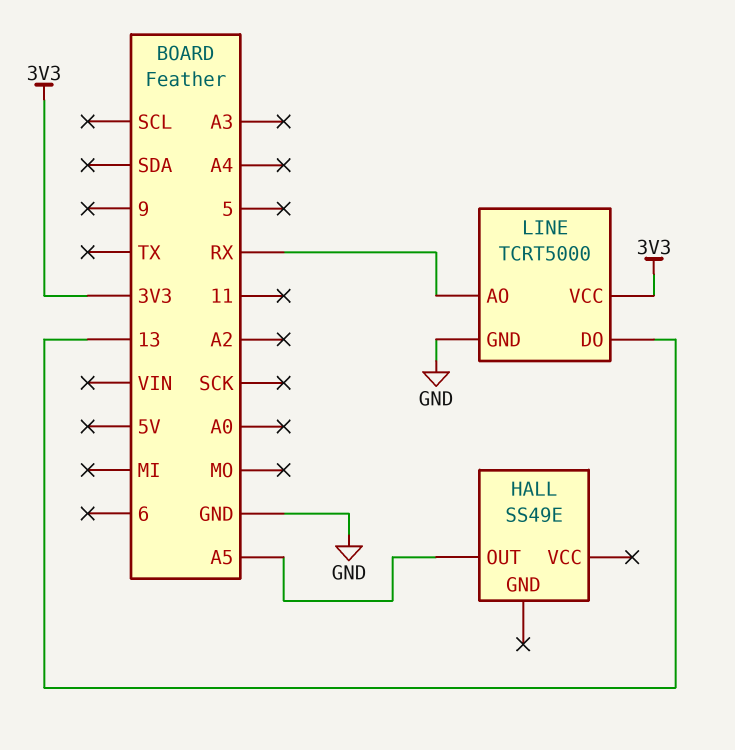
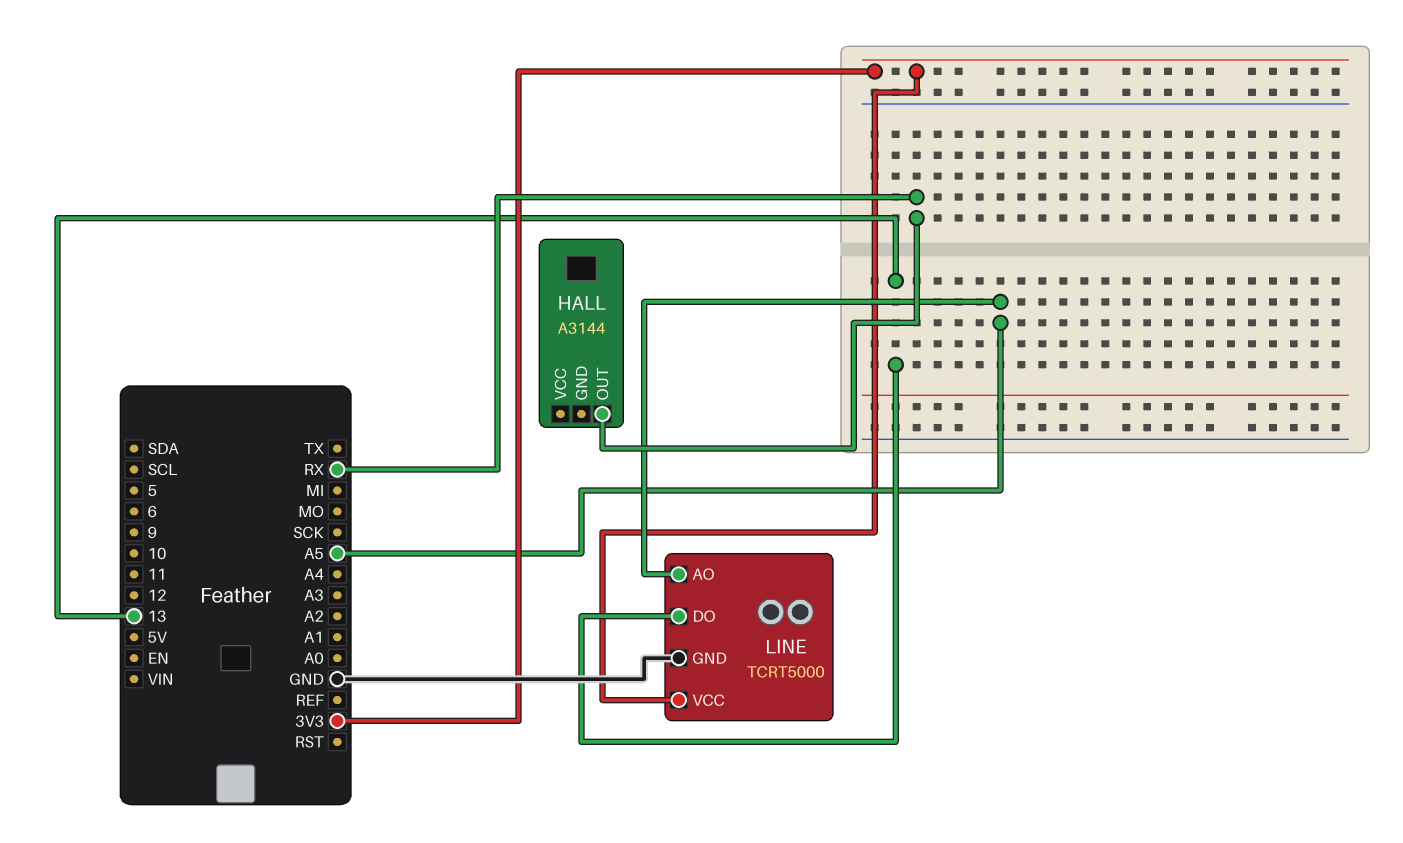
HALL: SS49E -> A3144
HALL pin OUT: A5 -> RX
LINE pin AO: RX -> A5

